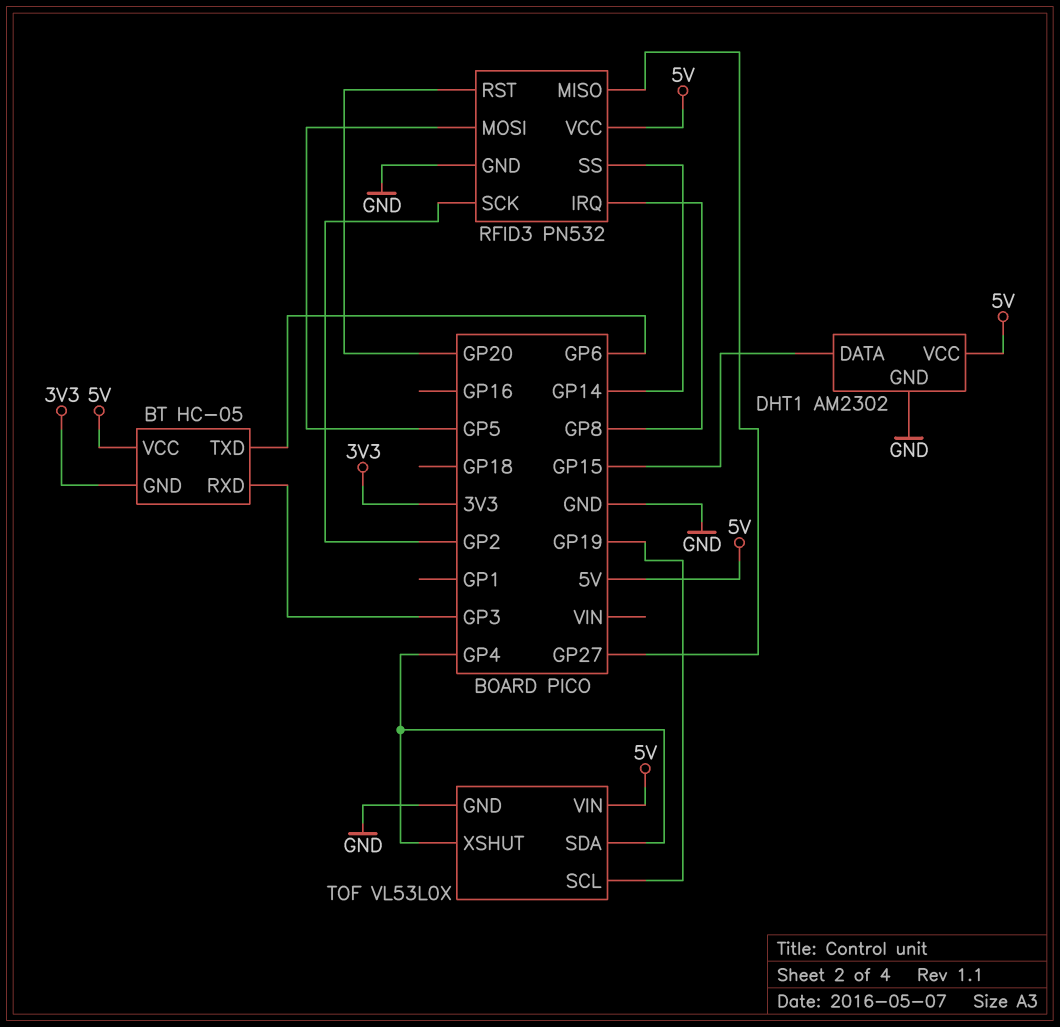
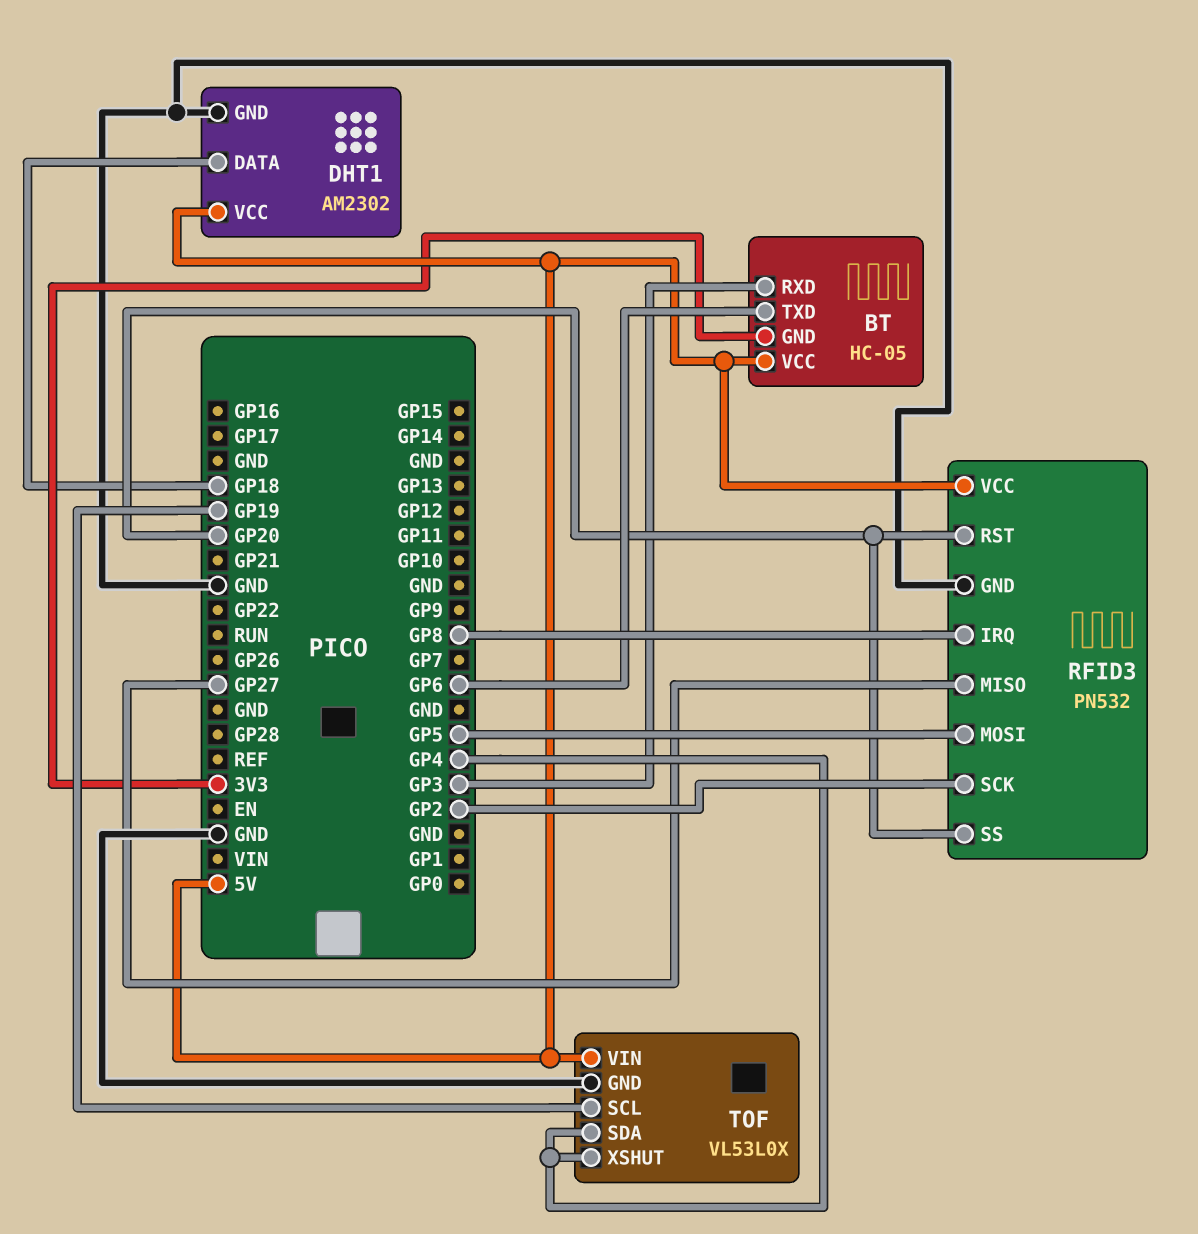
DHT1 pin DATA: GP15 -> GP18
RFID3 pin SS: GP14 -> GP20

